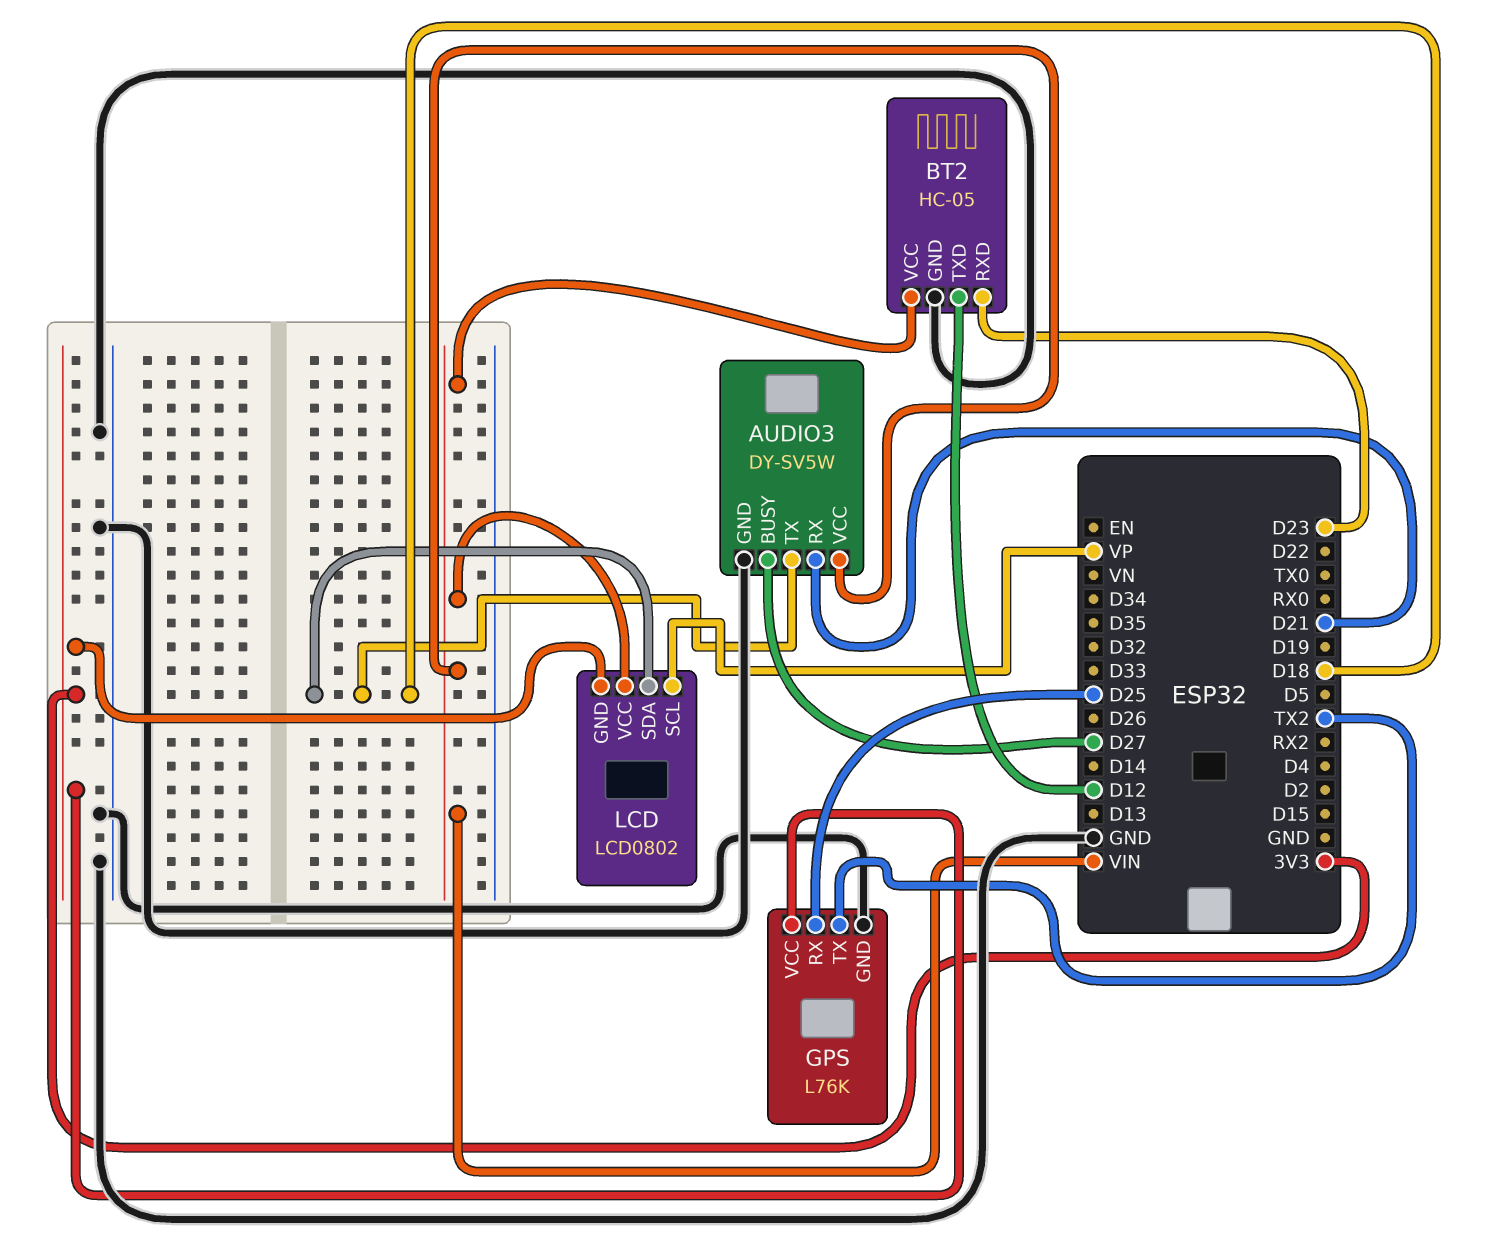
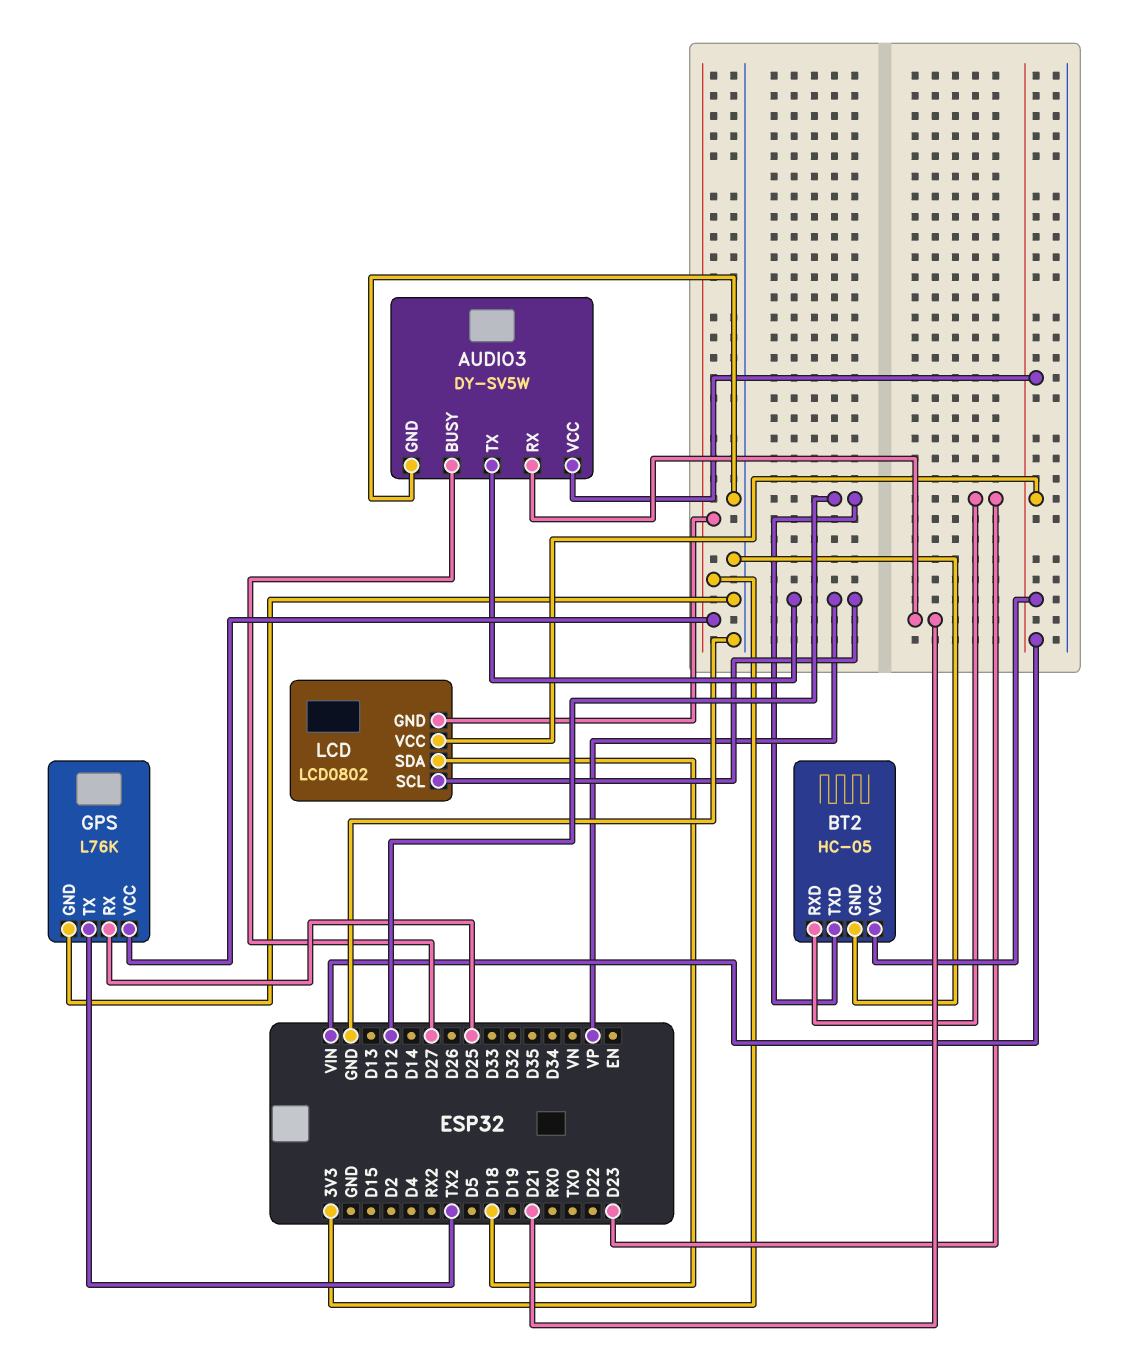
AUDIO3 pin TX: D18 -> VP

